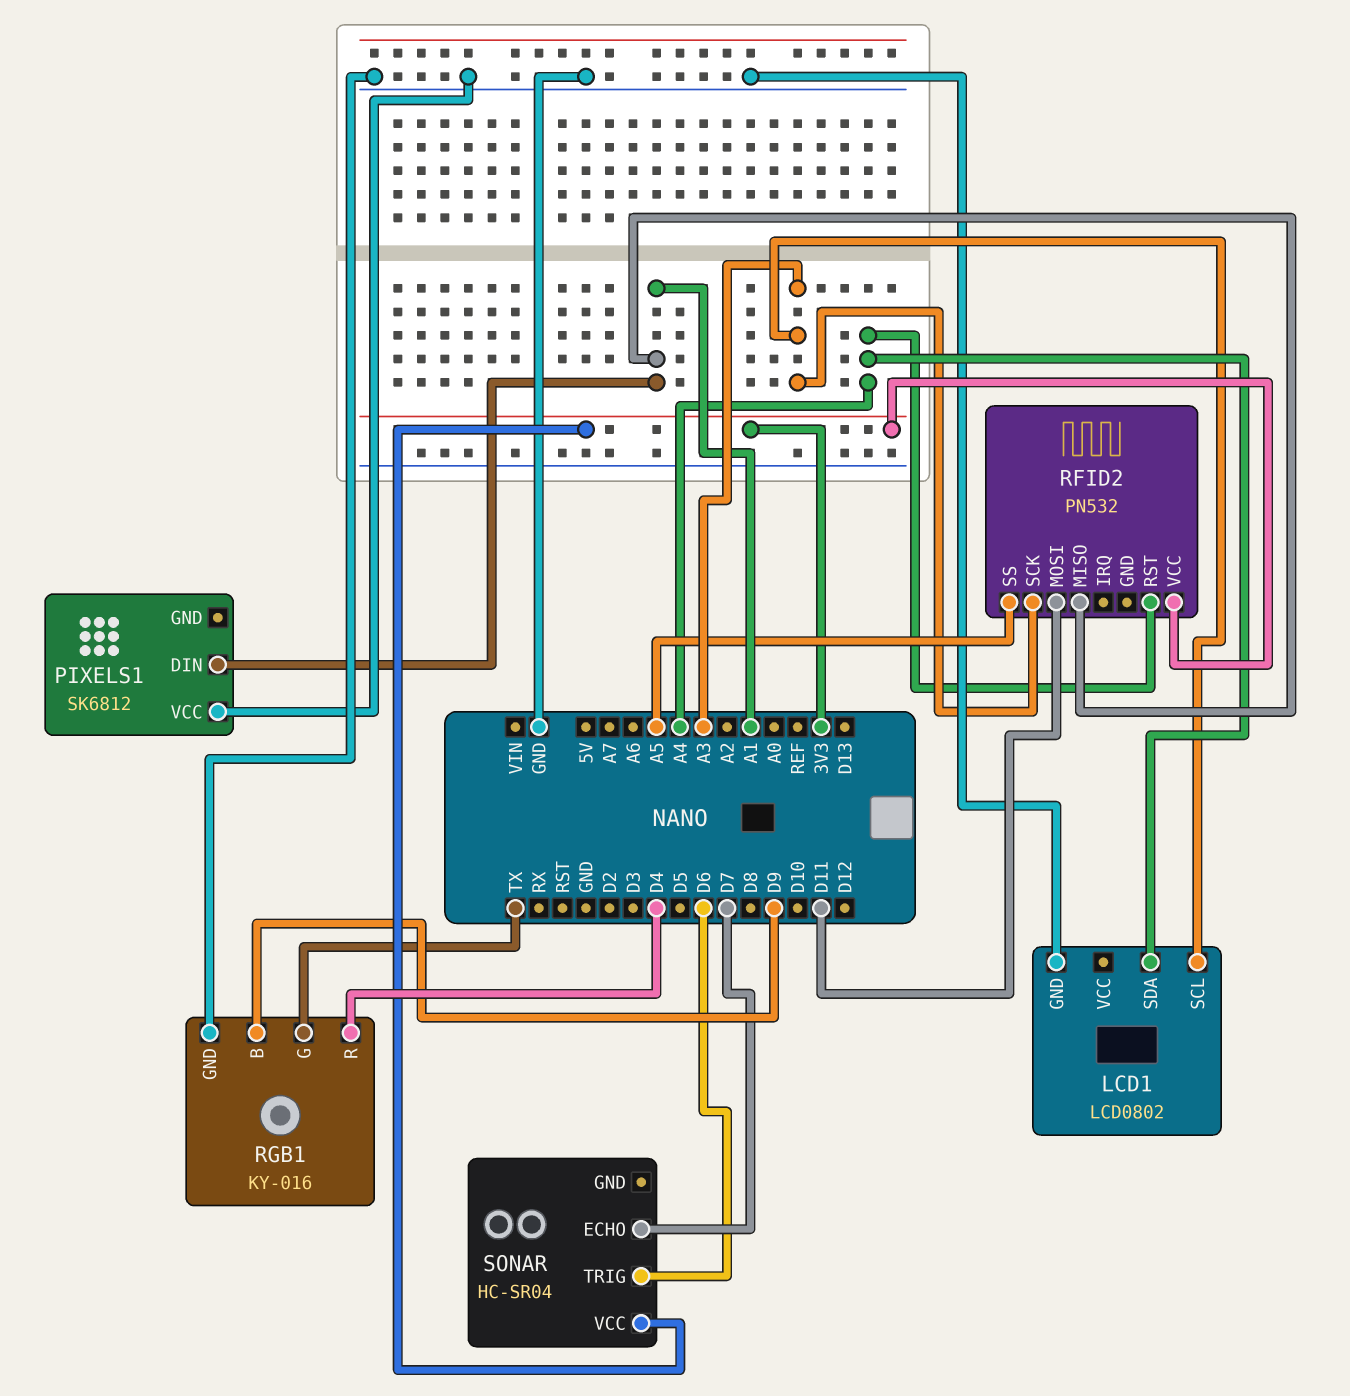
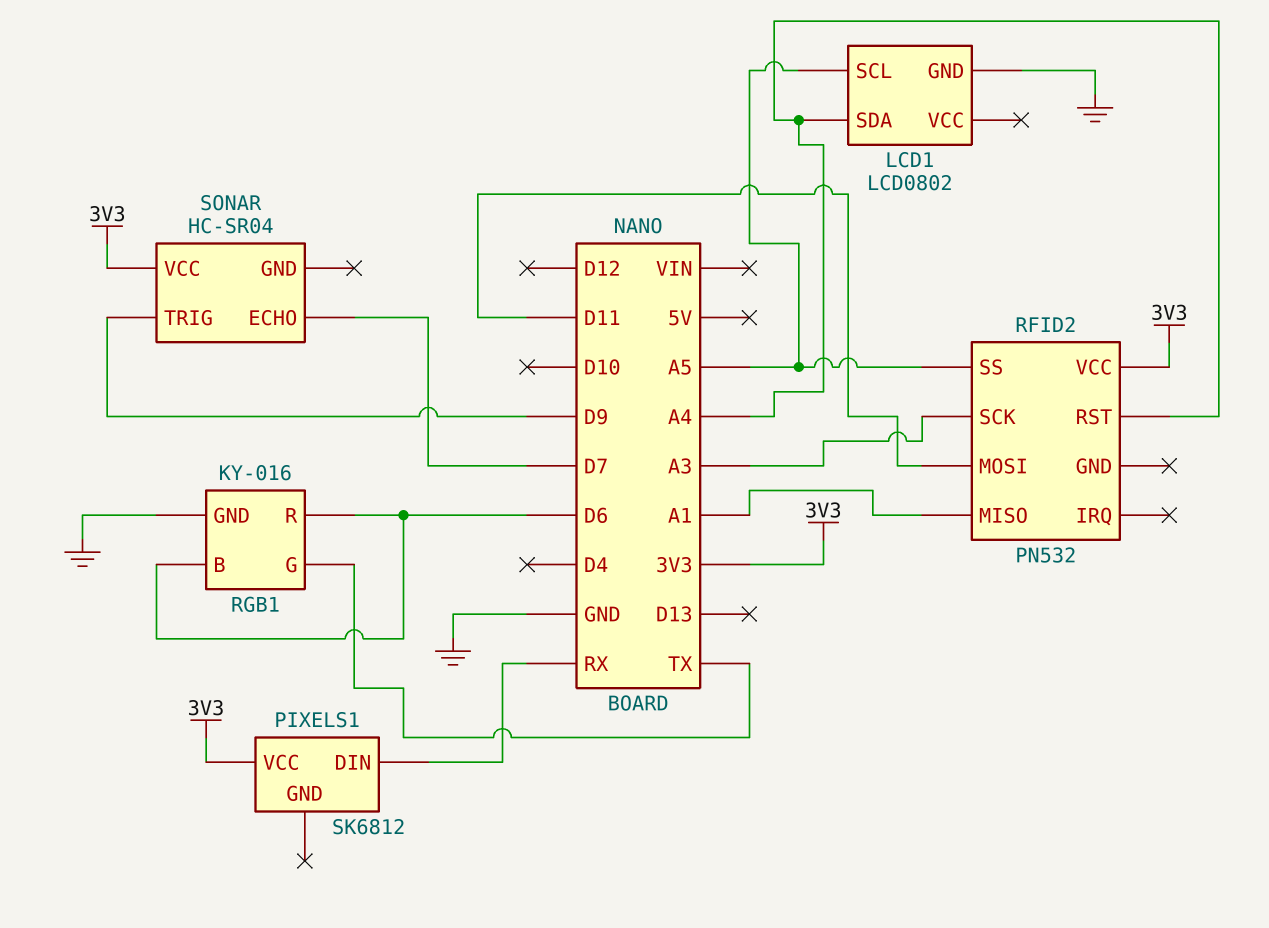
LCD1 pin SCL: A3 -> A5
PIXELS1 pin DIN: A1 -> RX
PIXELS1 pin VCC: GND -> 3V3
RGB1 pin B: D9 -> D6
RGB1 pin R: D4 -> D6
SONAR pin TRIG: D6 -> D9

